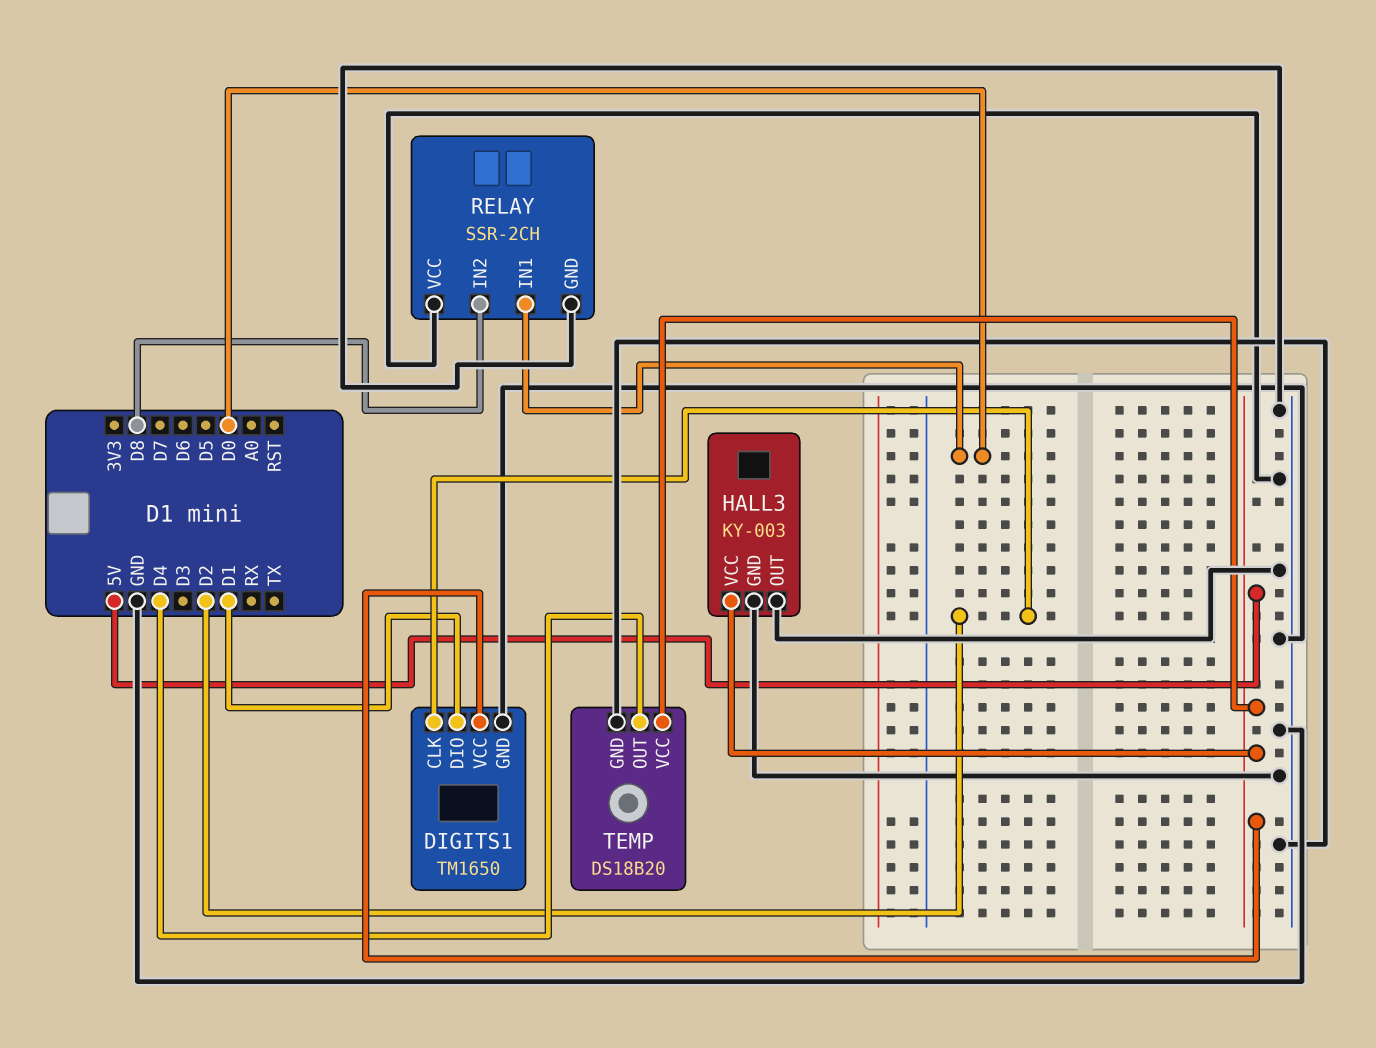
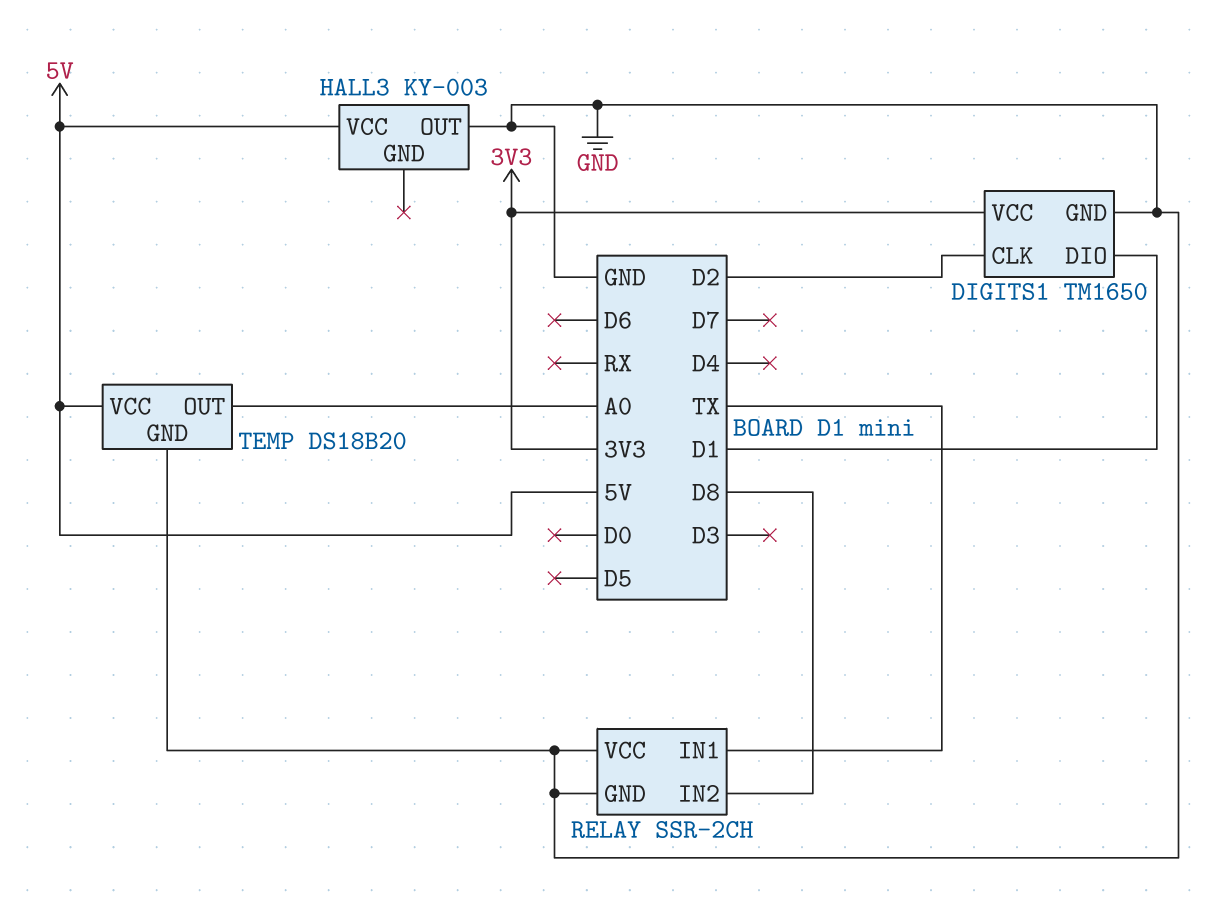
DIGITS1 pin VCC: 5V -> 3V3
HALL3 pin GND: GND -> none
RELAY pin IN1: D0 -> TX
TEMP pin OUT: D4 -> A0

